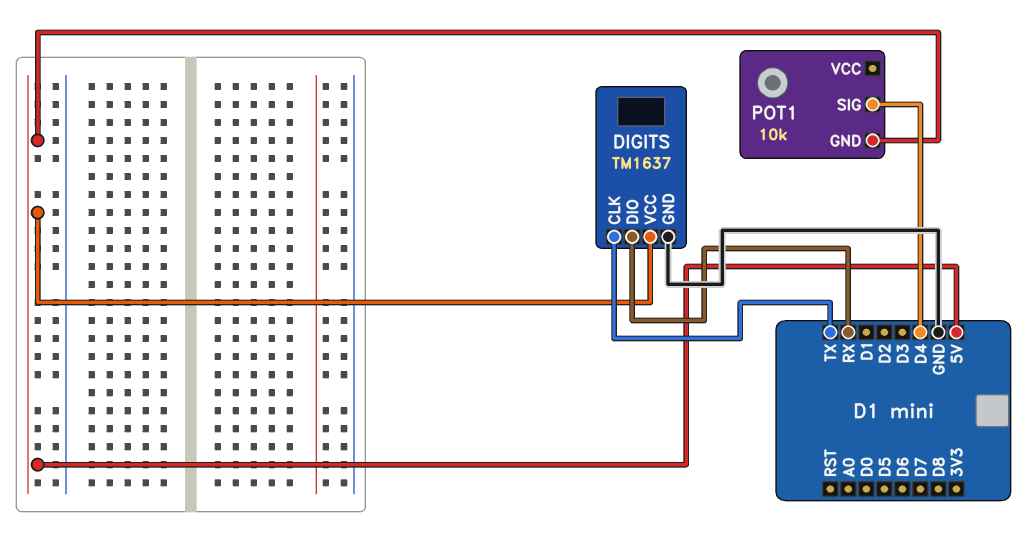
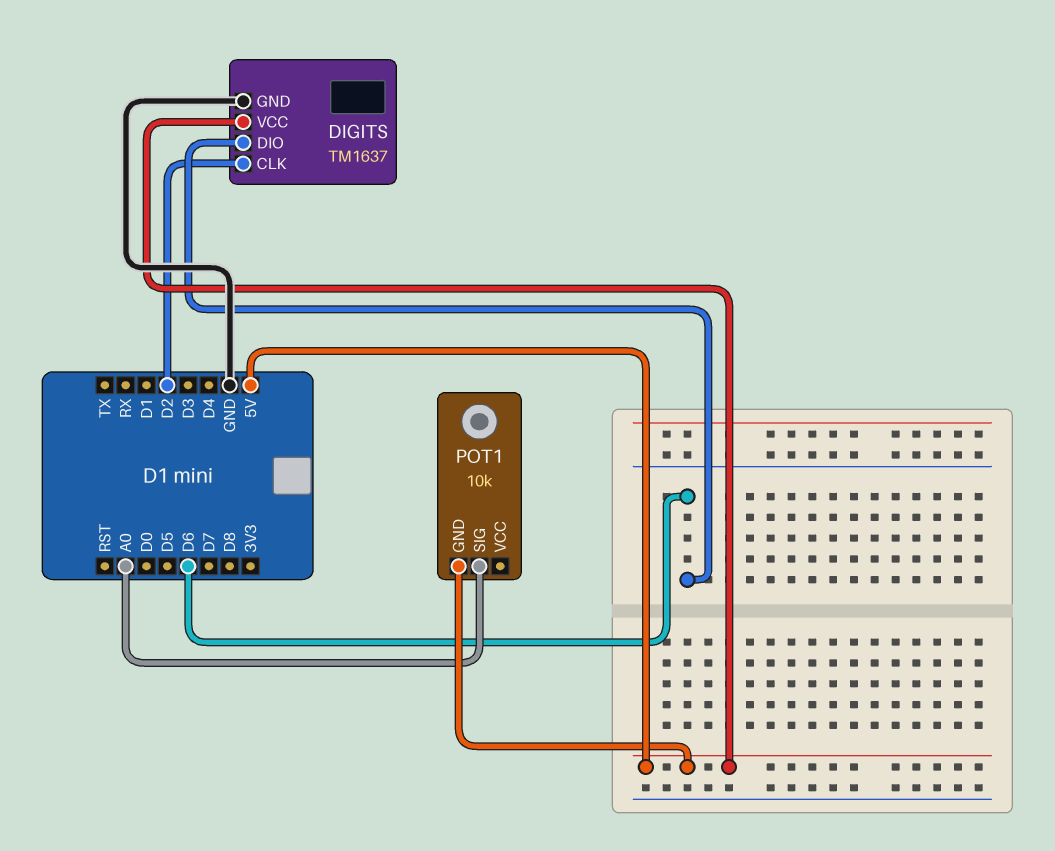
DIGITS pin CLK: TX -> D2
DIGITS pin DIO: RX -> D6
POT1 pin SIG: D4 -> A0

